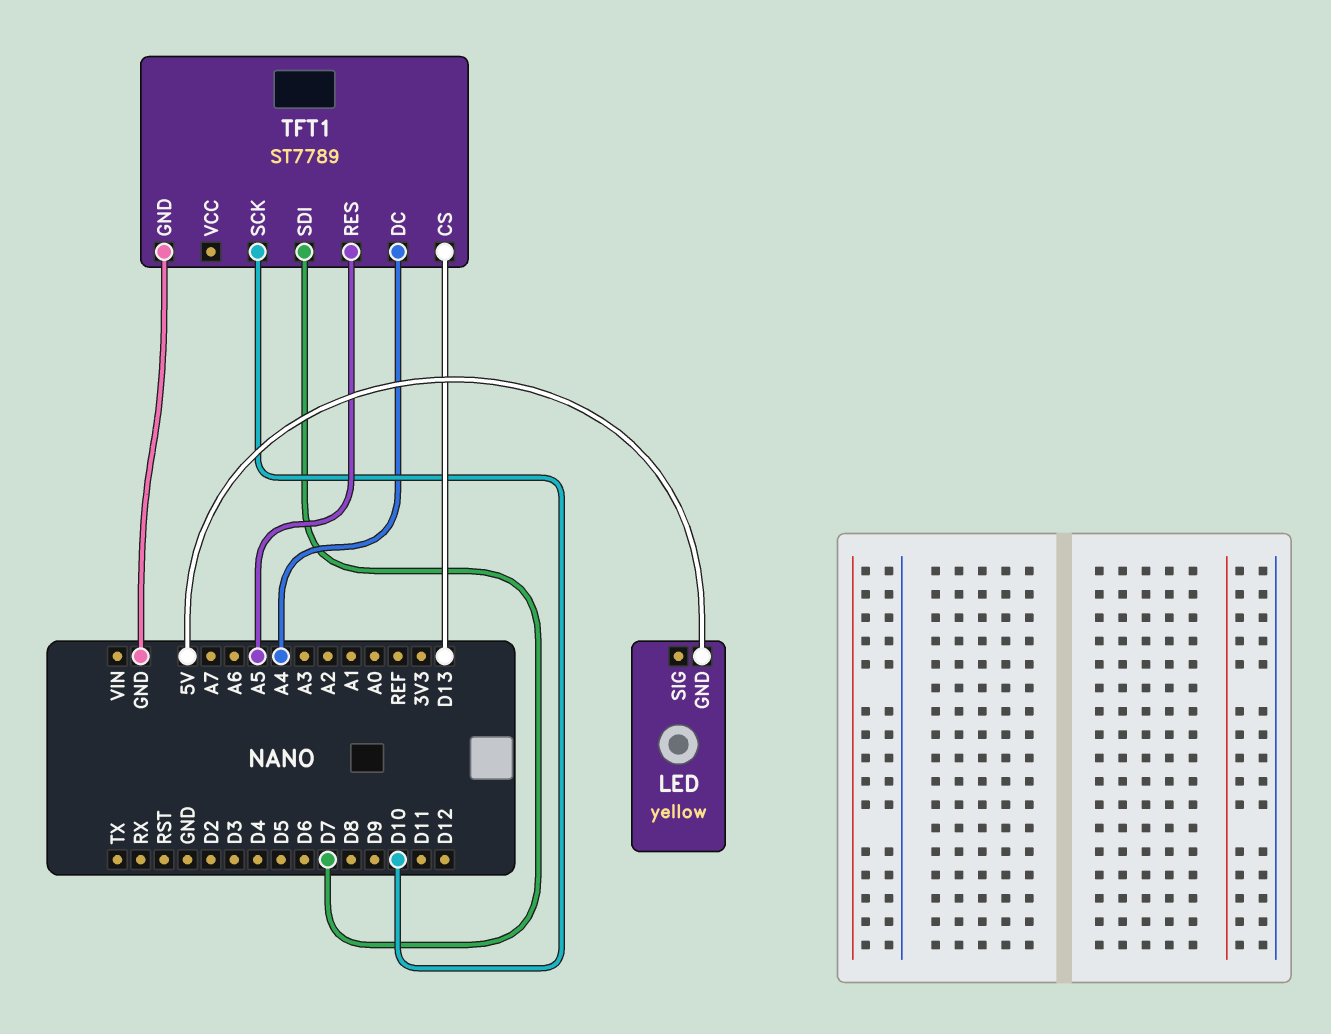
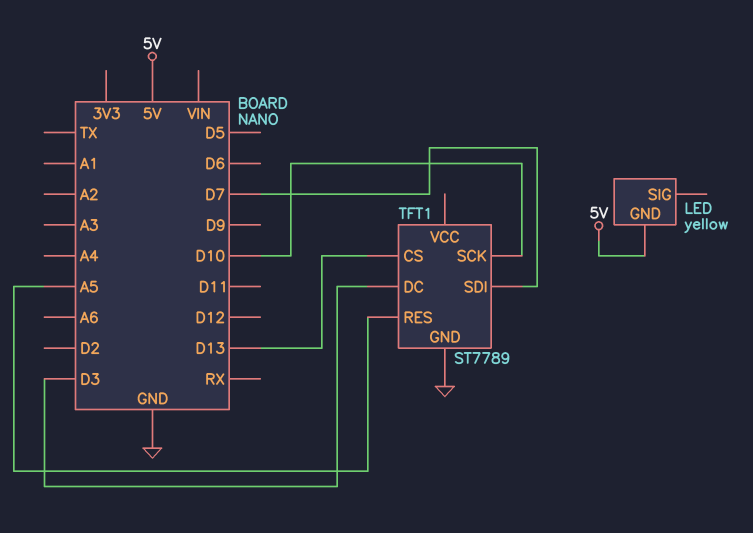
TFT1 pin DC: A4 -> D3

